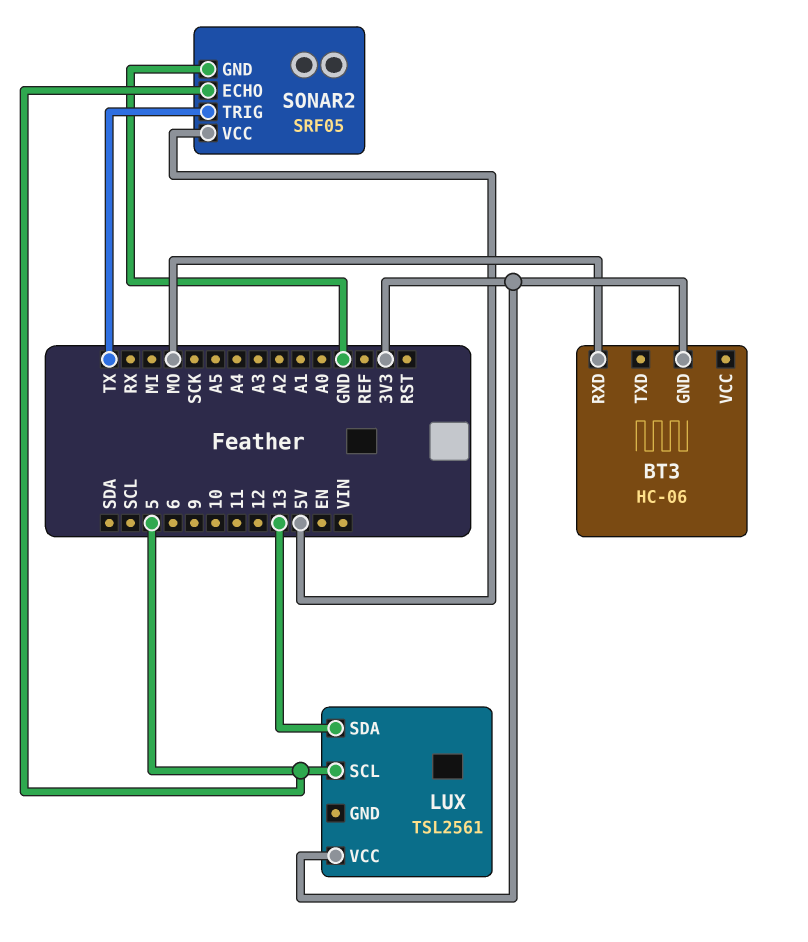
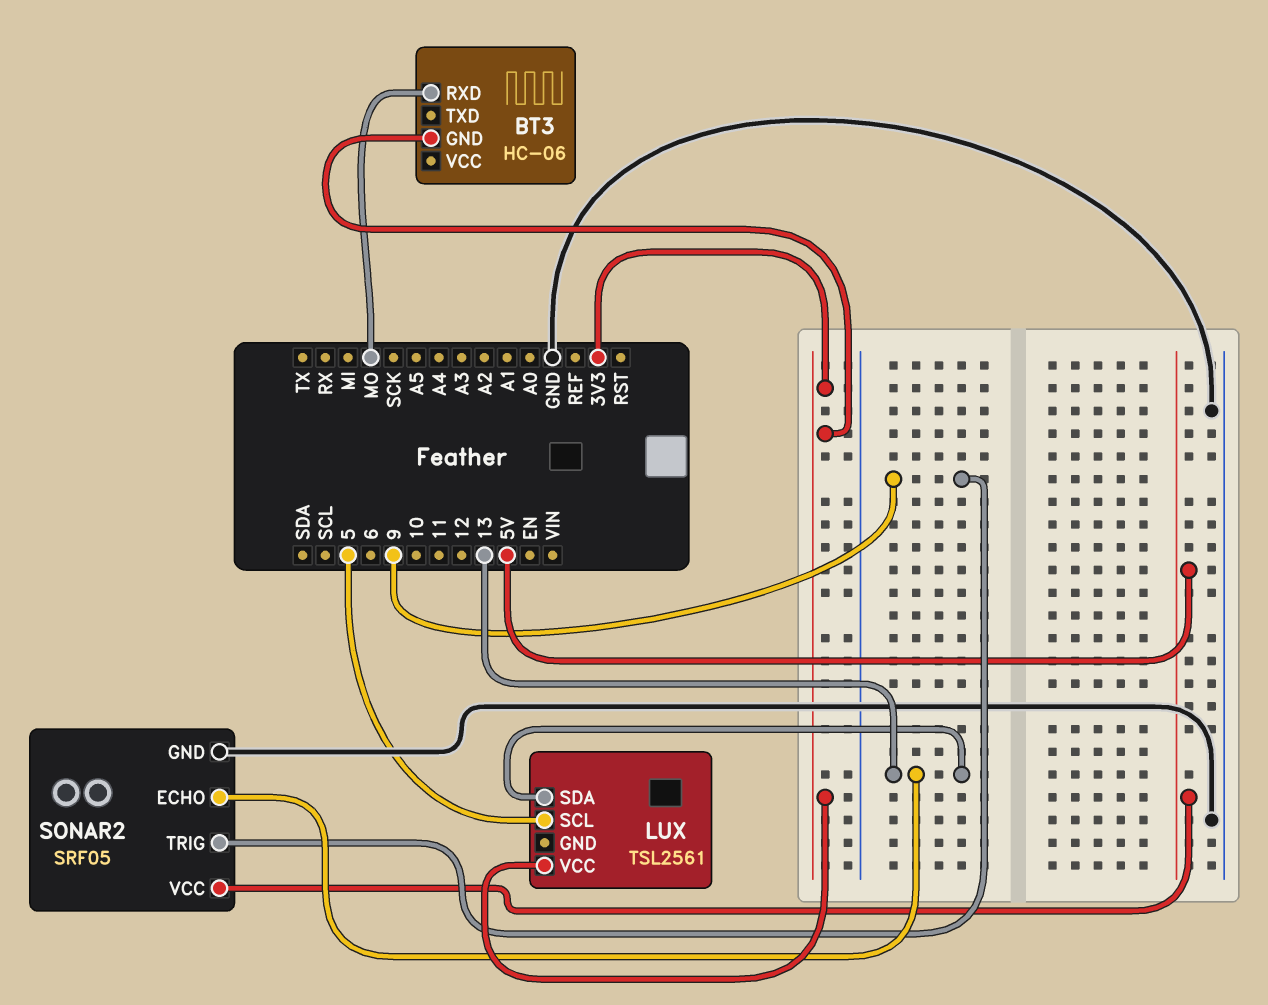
SONAR2 pin ECHO: 5 -> 13
SONAR2 pin TRIG: TX -> 9

